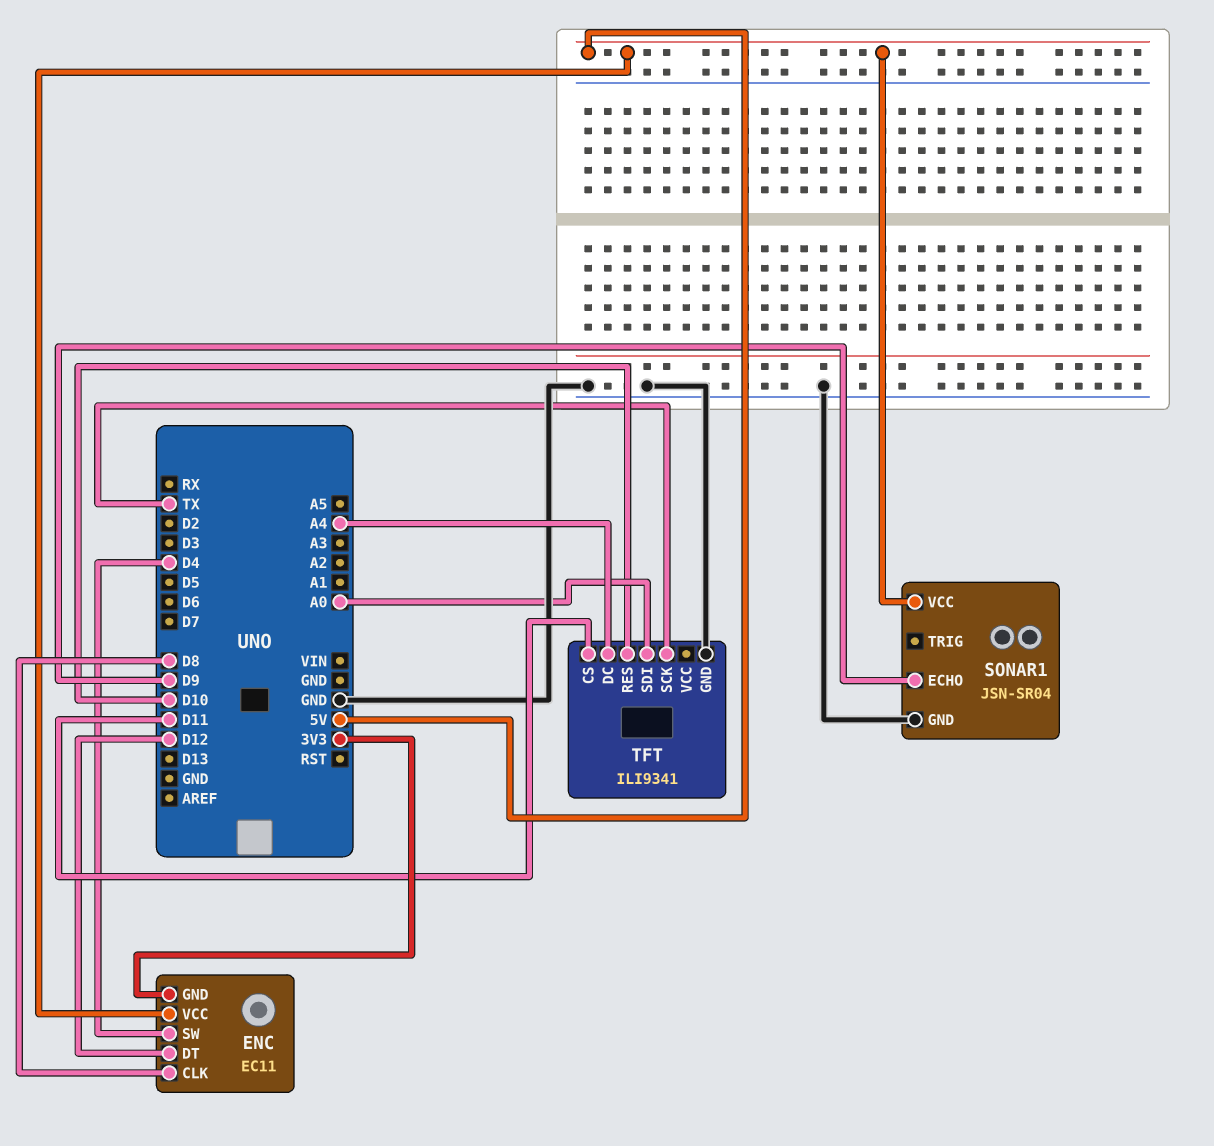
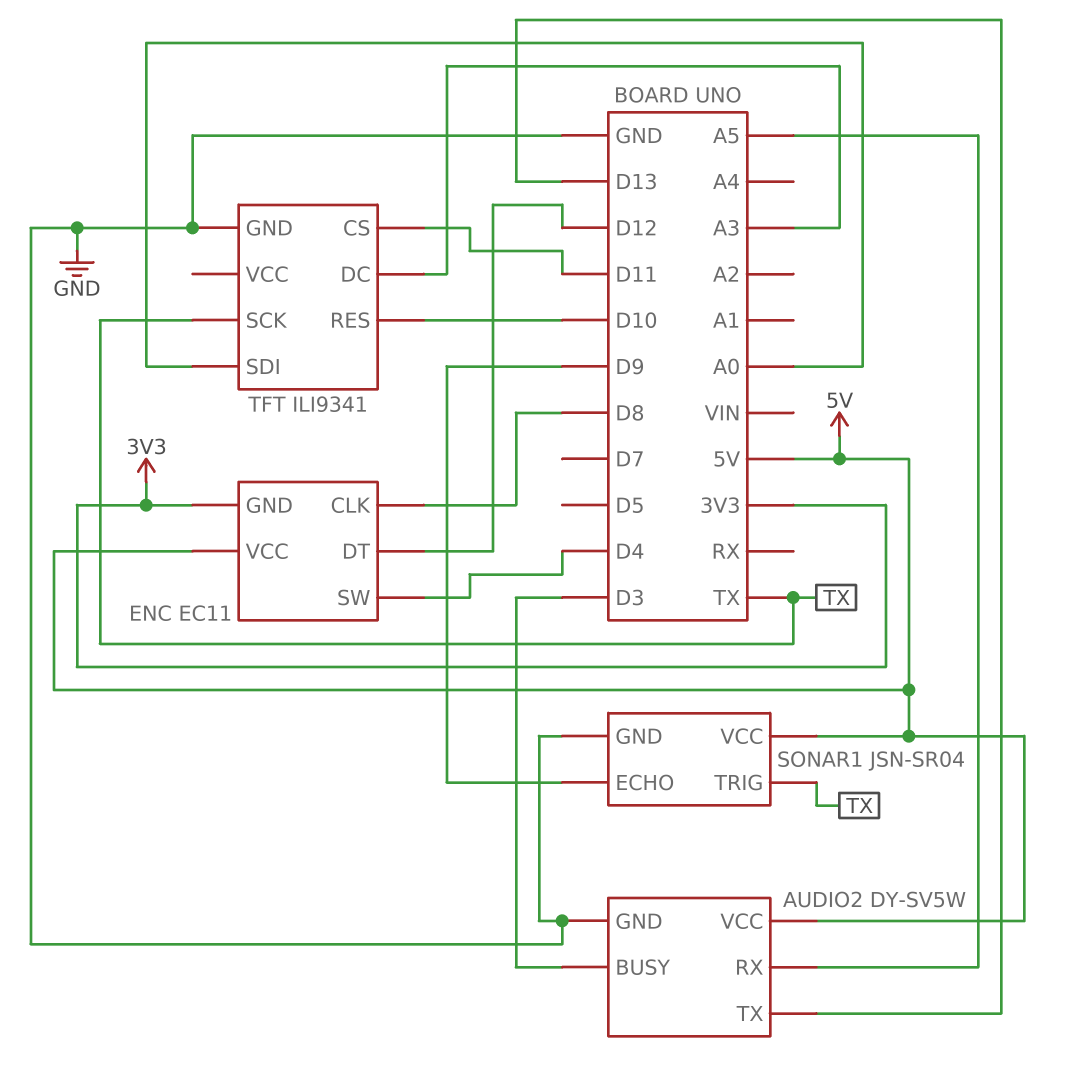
AUDIO2: none -> DY-SV5W
AUDIO2 pin BUSY: none -> D3
AUDIO2 pin GND: none -> GND
AUDIO2 pin RX: none -> A5
AUDIO2 pin TX: none -> D13
AUDIO2 pin VCC: none -> 5V
SONAR1 pin TRIG: none -> TX
TFT pin DC: A4 -> A3

